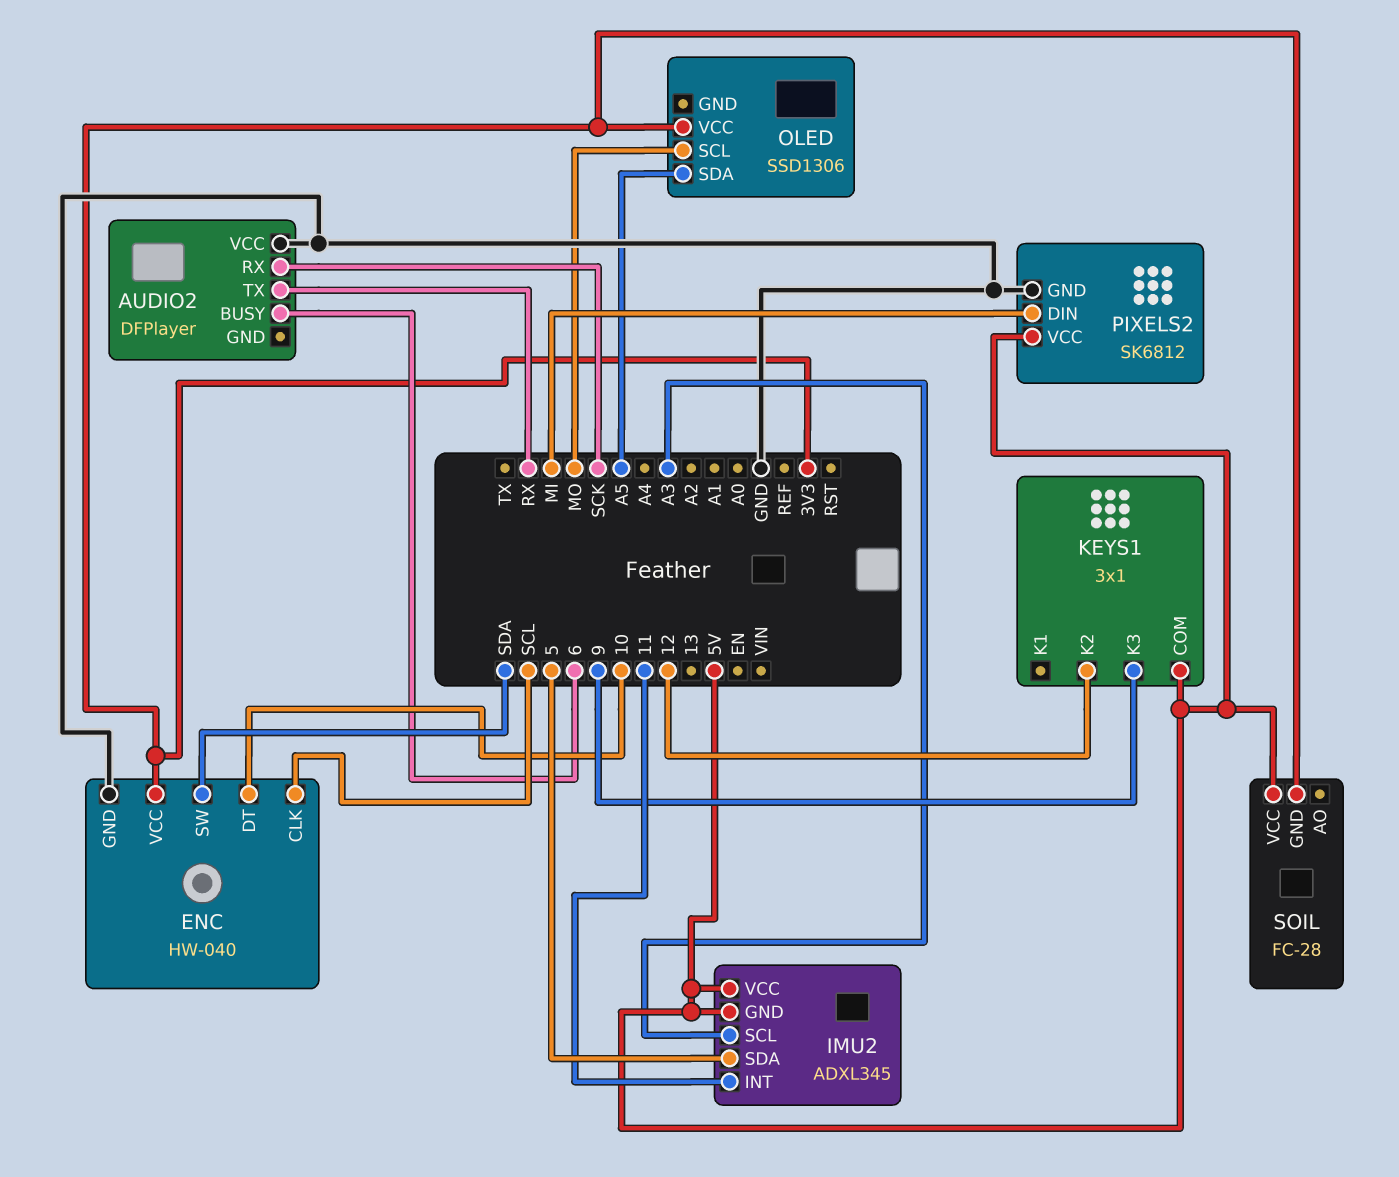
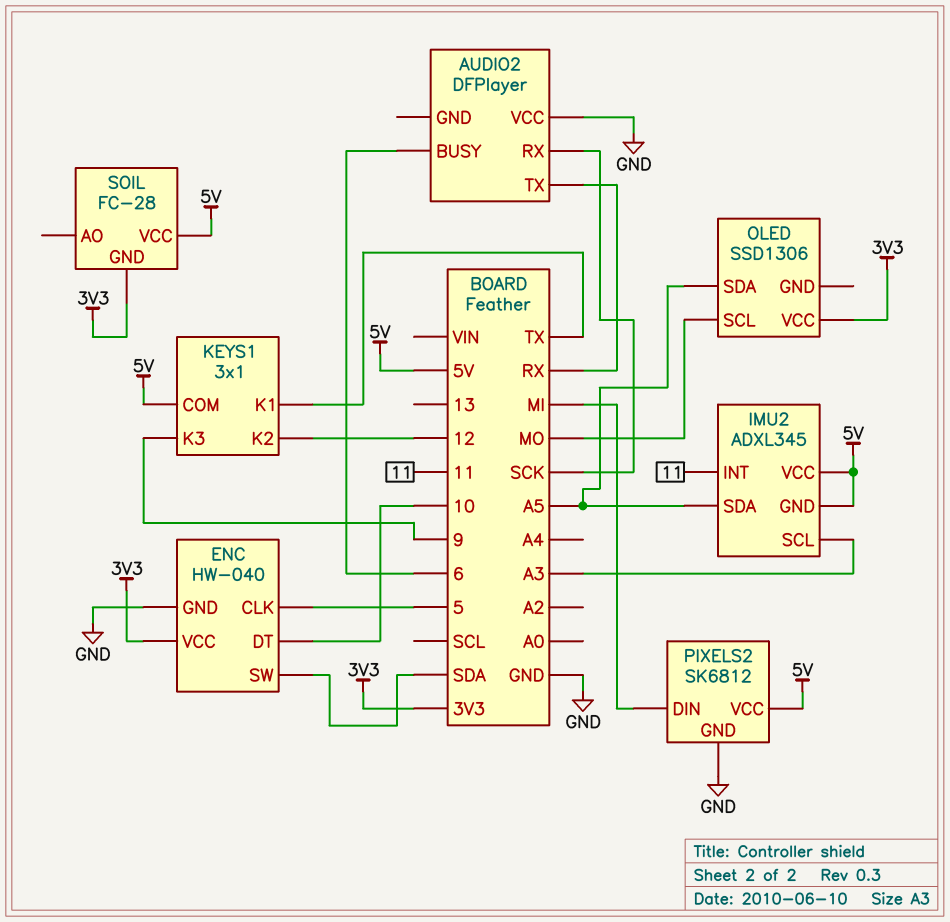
ENC pin CLK: SCL -> 5
IMU2 pin SDA: 5 -> A5
KEYS1 pin K1: none -> TX

